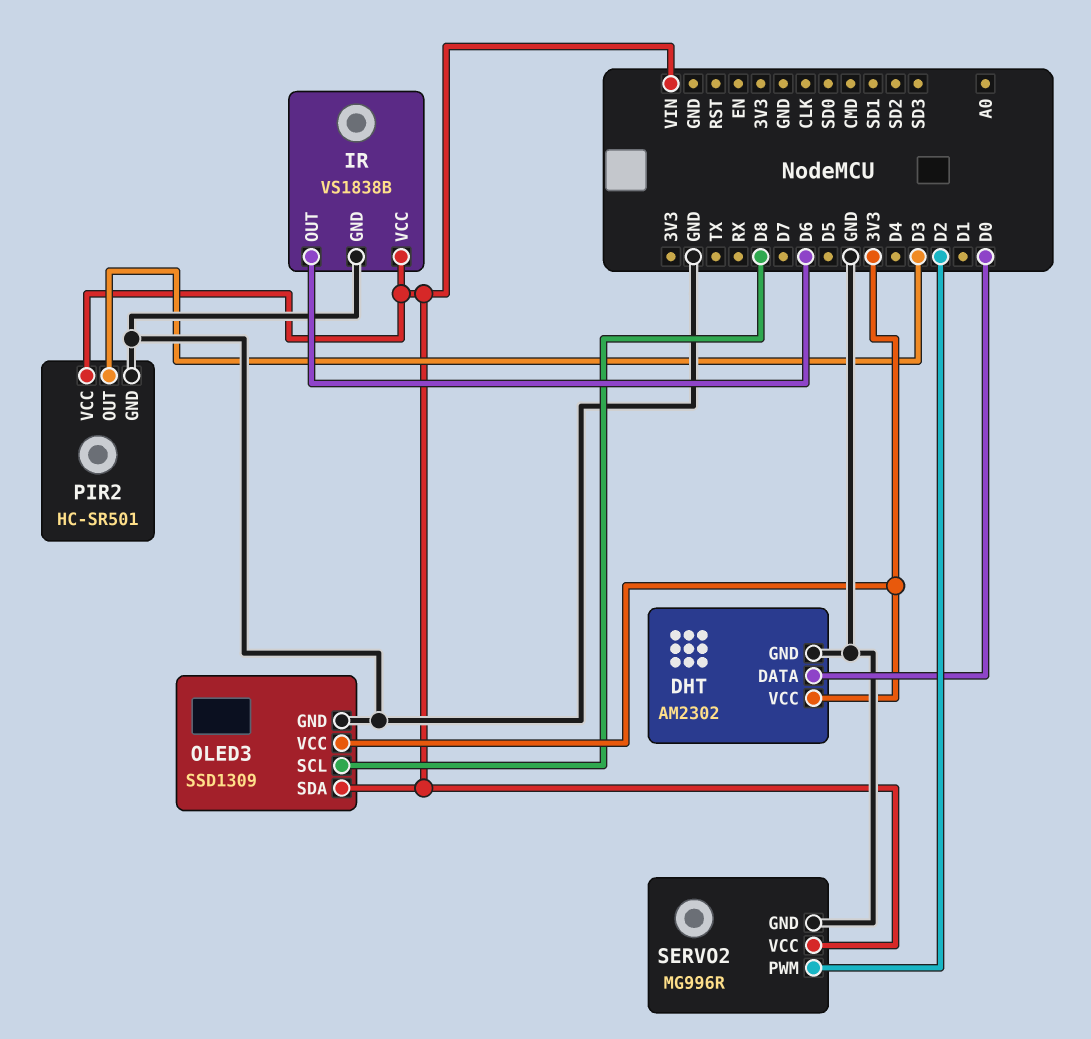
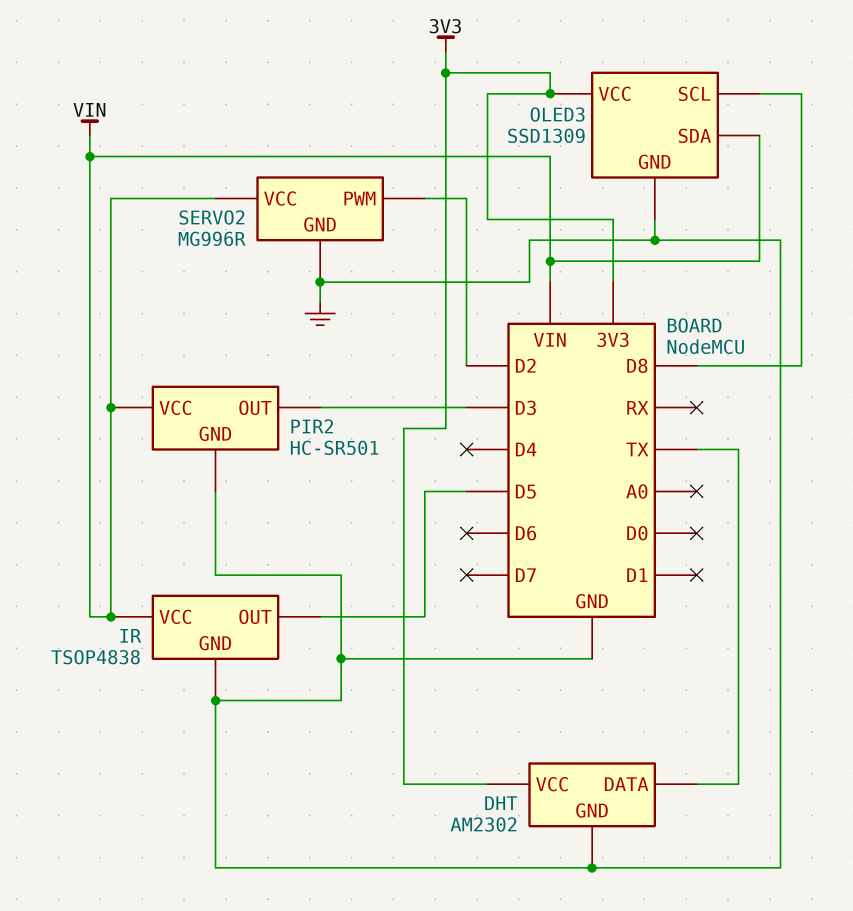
DHT pin DATA: D0 -> TX
IR: VS1838B -> TSOP4838
IR pin OUT: D6 -> D5

